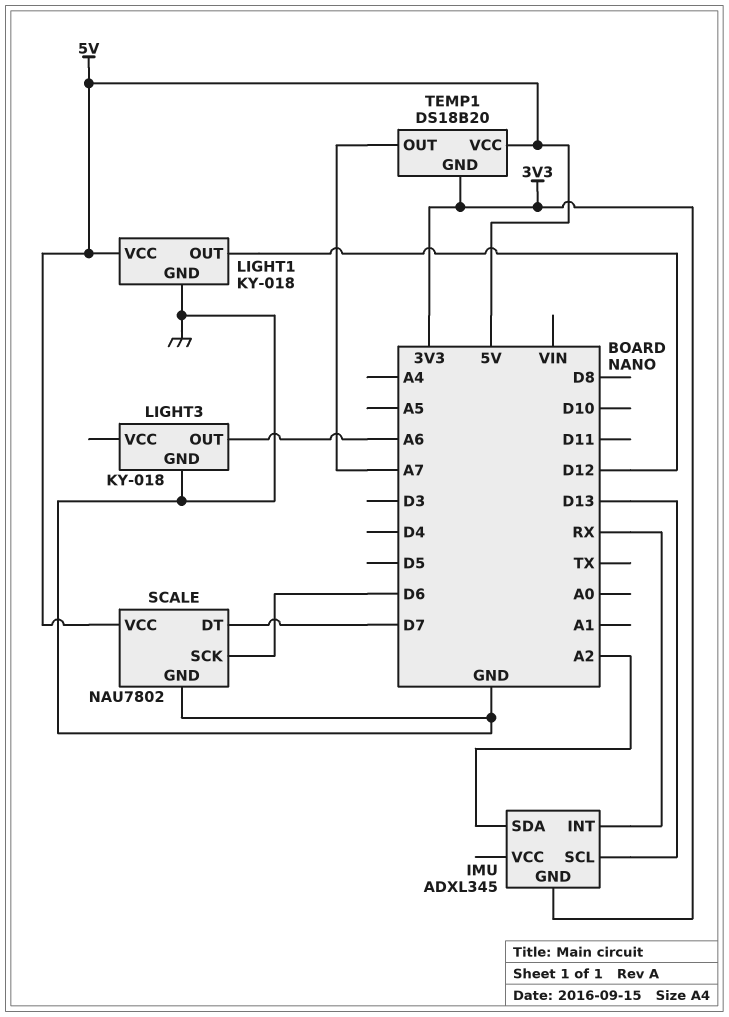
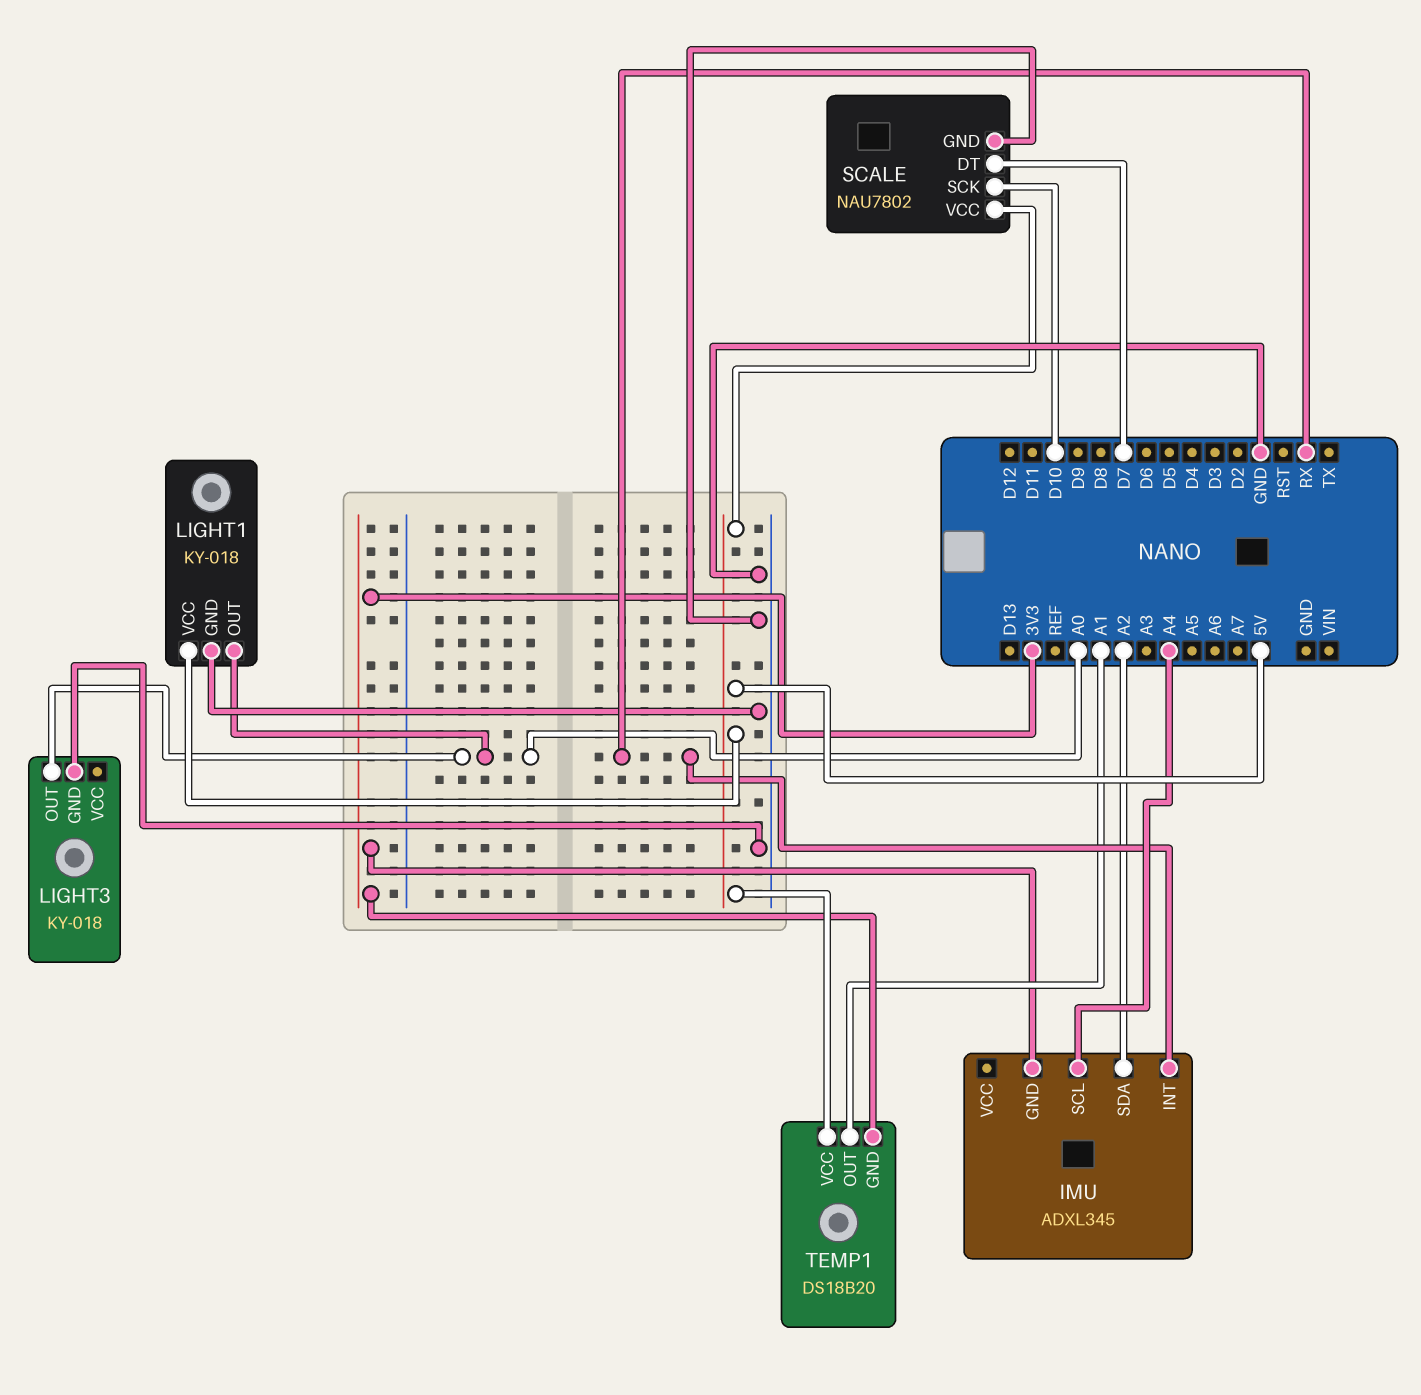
IMU pin SCL: D13 -> A4
LIGHT1 pin OUT: D12 -> A0
LIGHT3 pin OUT: A6 -> A0
SCALE pin SCK: D6 -> D10
TEMP1 pin OUT: A7 -> A1

